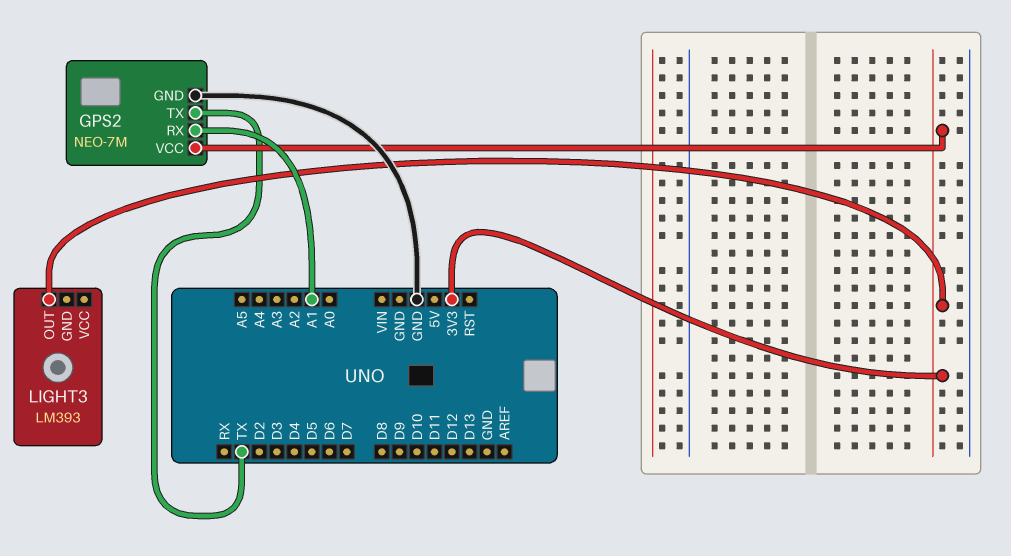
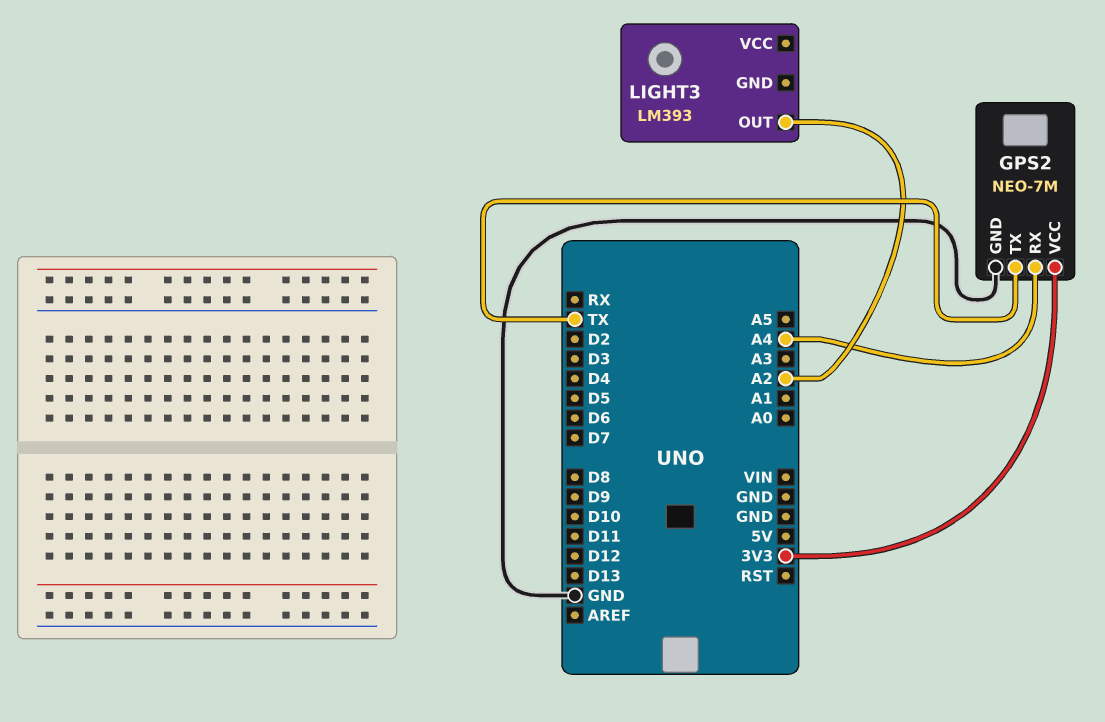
GPS2 pin RX: A1 -> A4
LIGHT3 pin OUT: 3V3 -> A2

